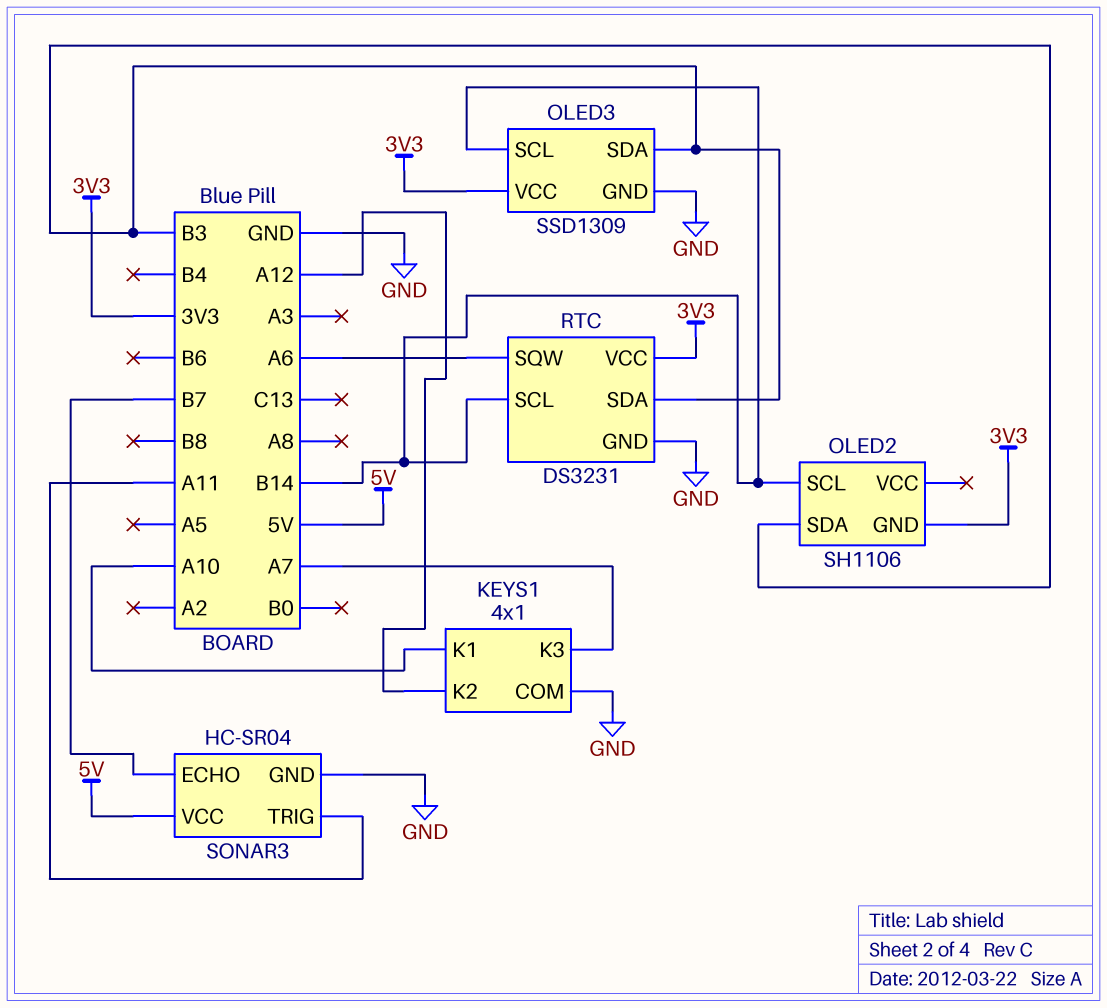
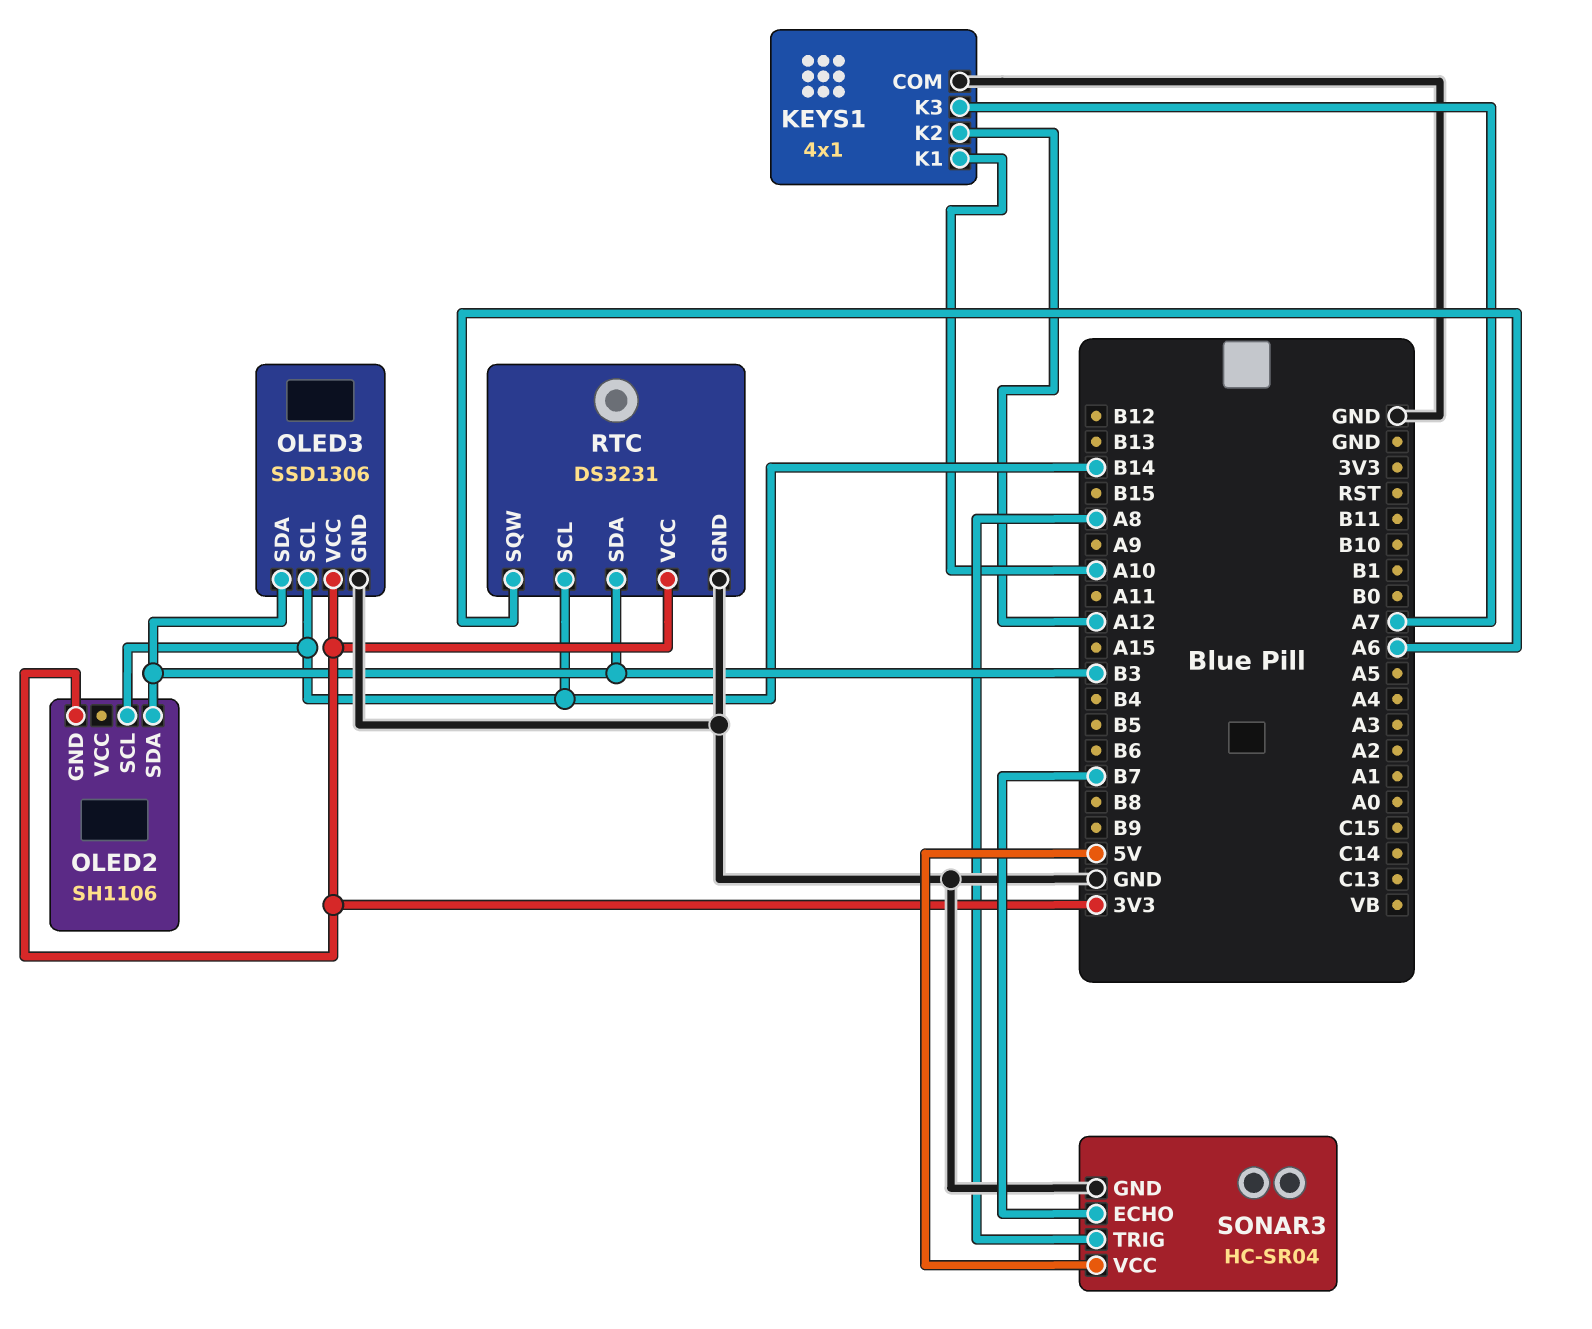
OLED3: SSD1309 -> SSD1306
SONAR3 pin TRIG: A11 -> A8

